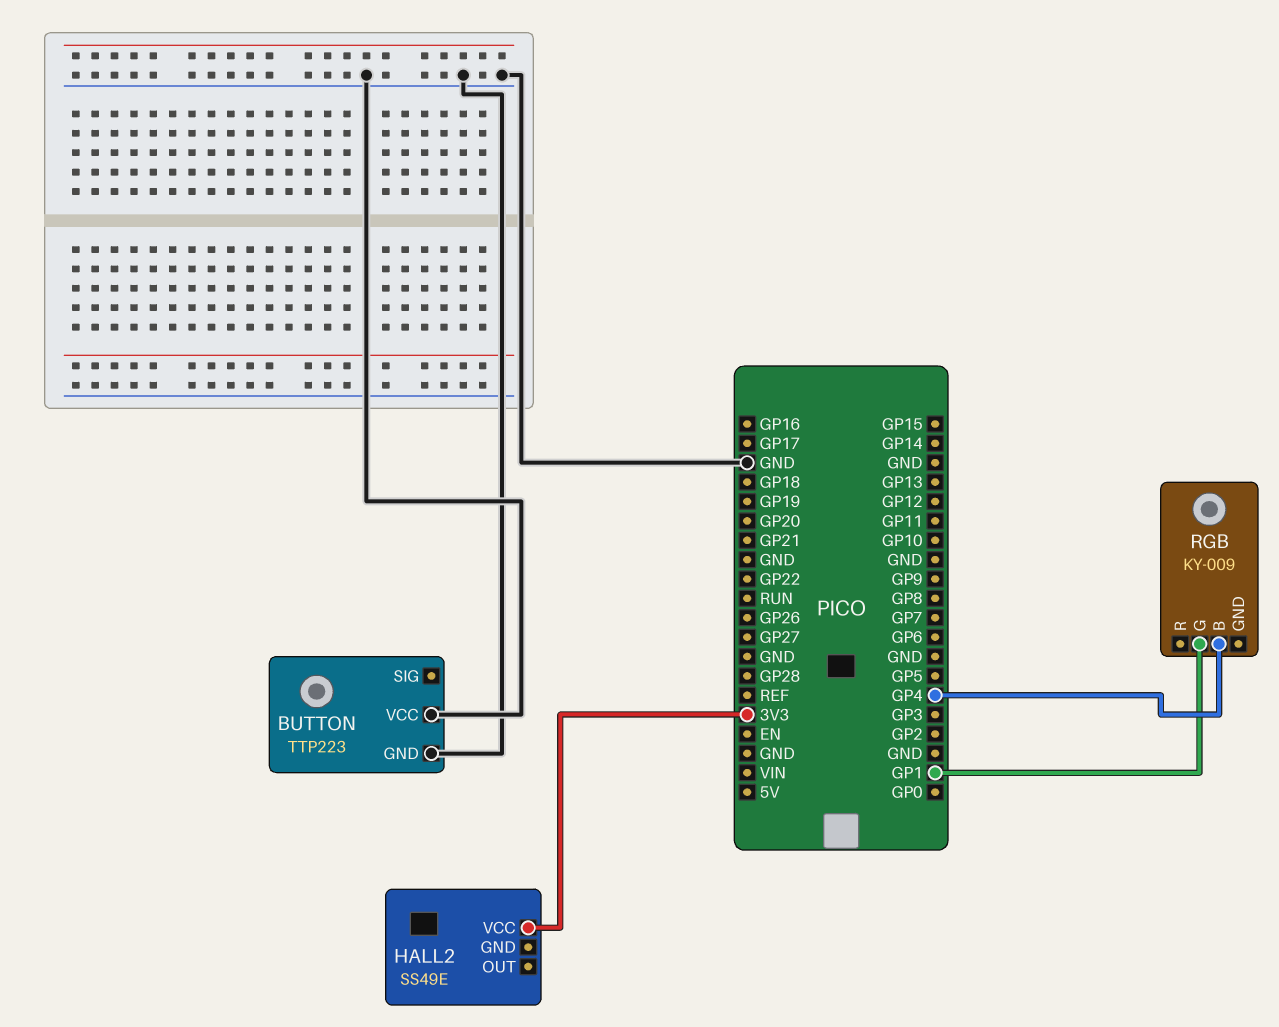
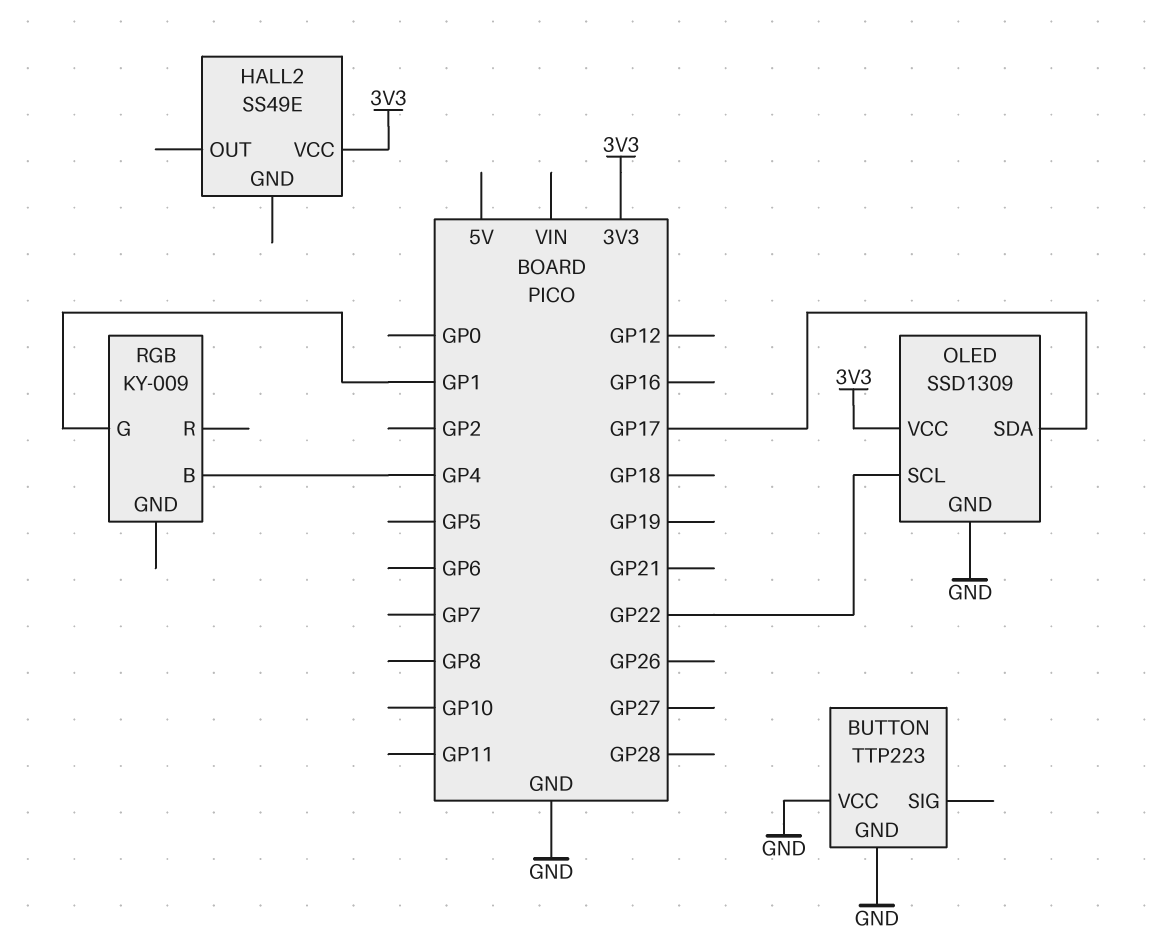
OLED: none -> SSD1309
OLED pin GND: none -> GND
OLED pin SCL: none -> GP22
OLED pin SDA: none -> GP17
OLED pin VCC: none -> 3V3

